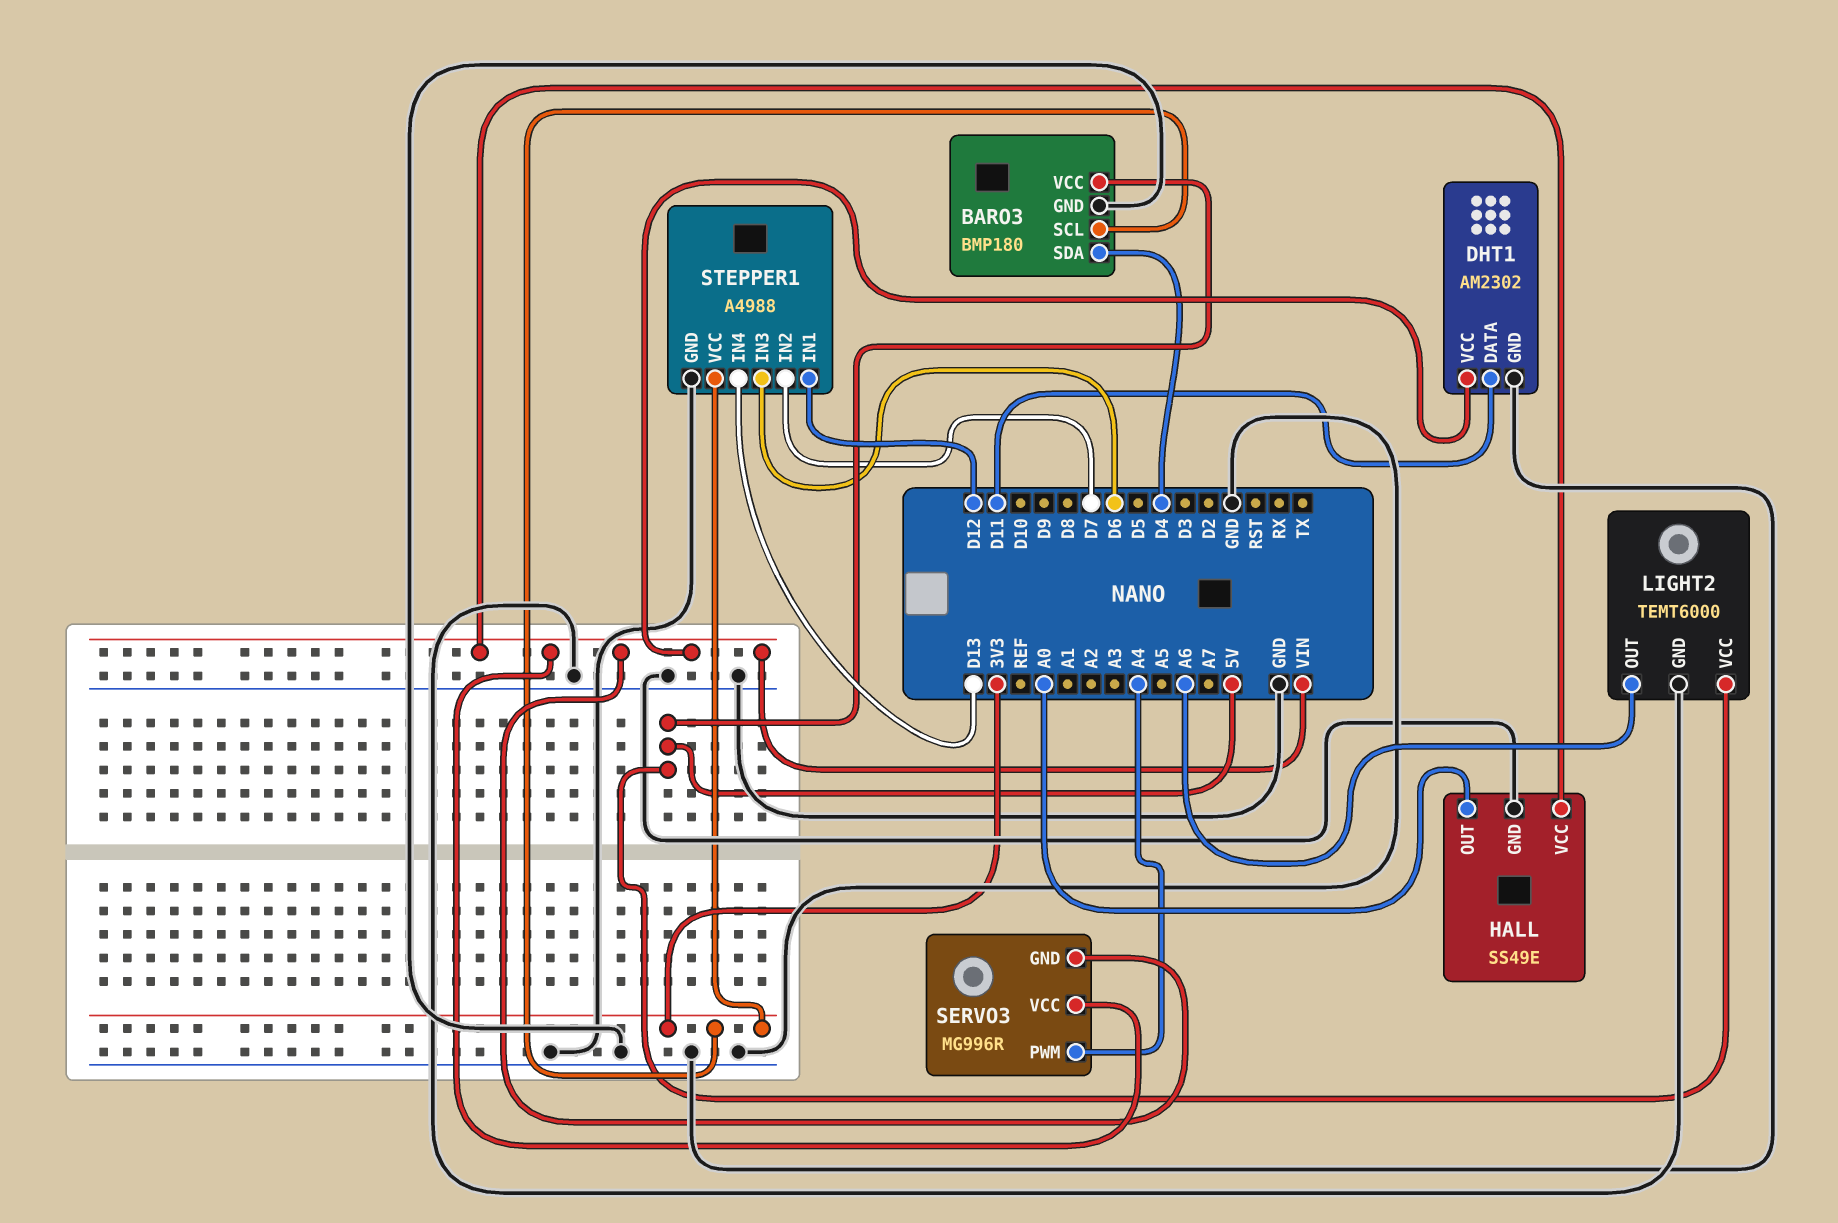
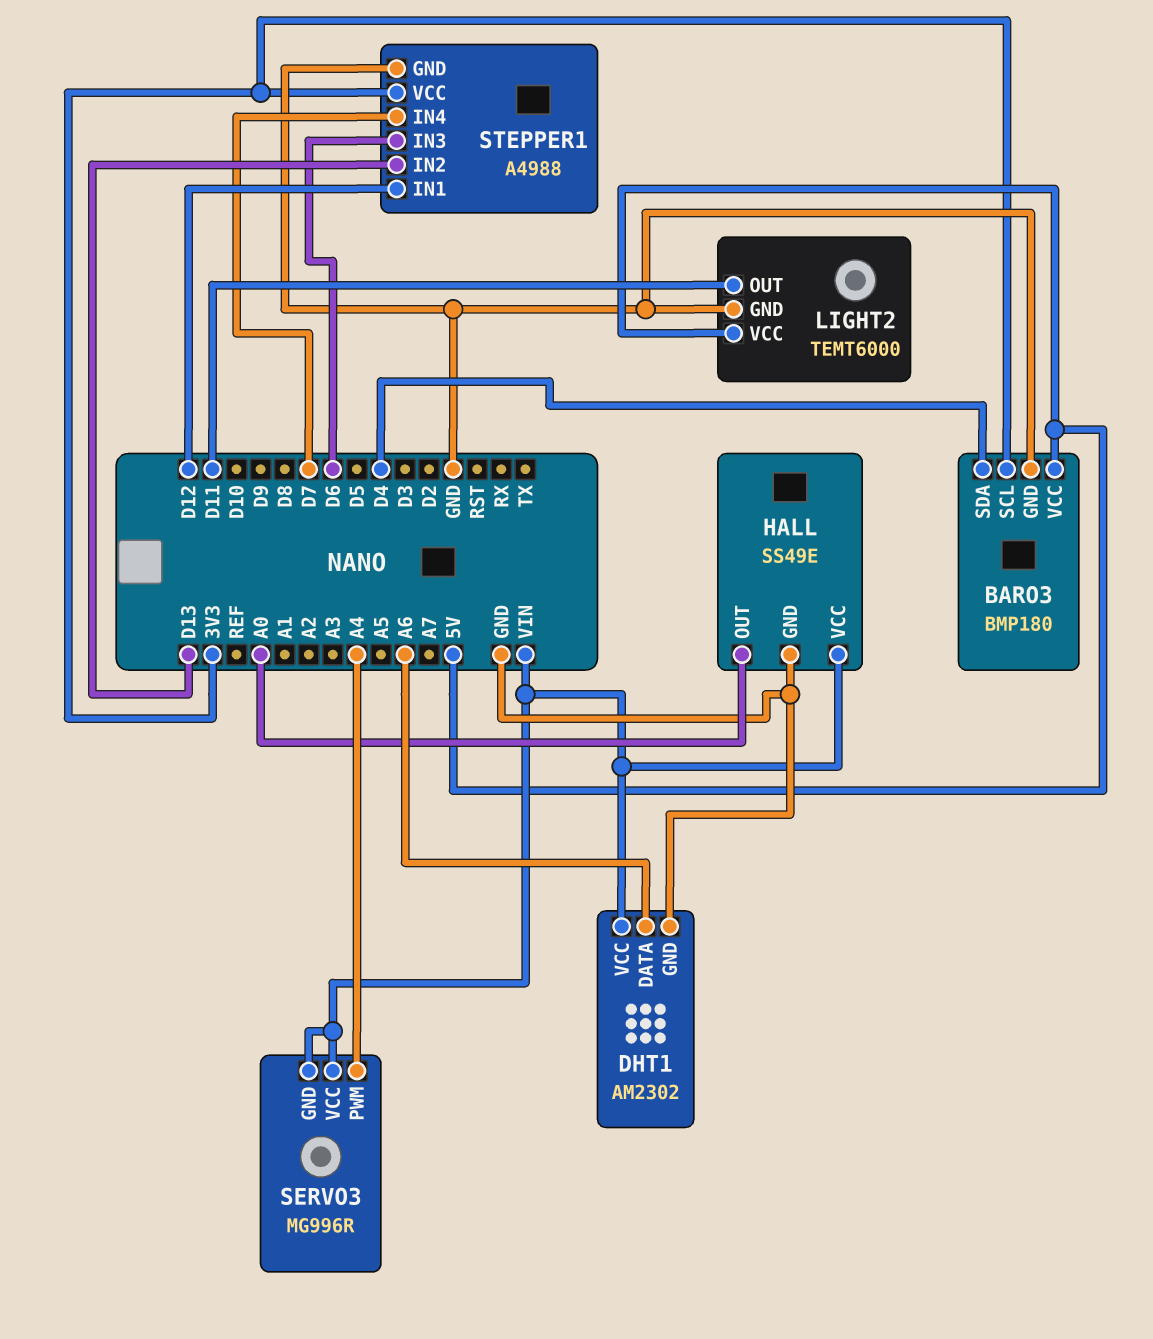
DHT1 pin DATA: D11 -> A6
LIGHT2 pin OUT: A6 -> D11
STEPPER1 pin IN2: D7 -> D13
STEPPER1 pin IN4: D13 -> D7

